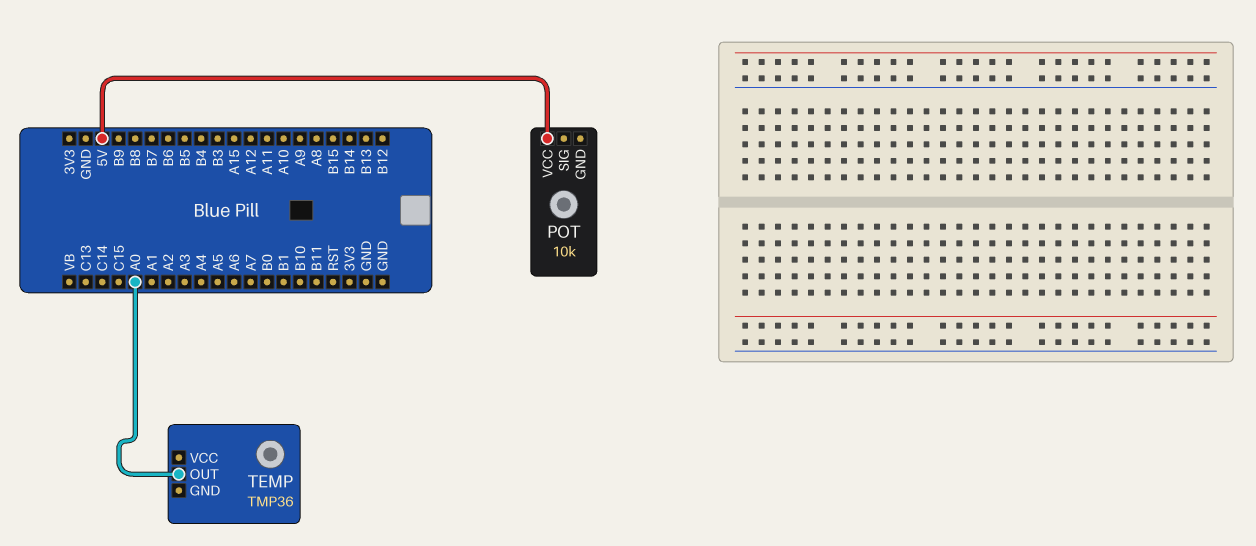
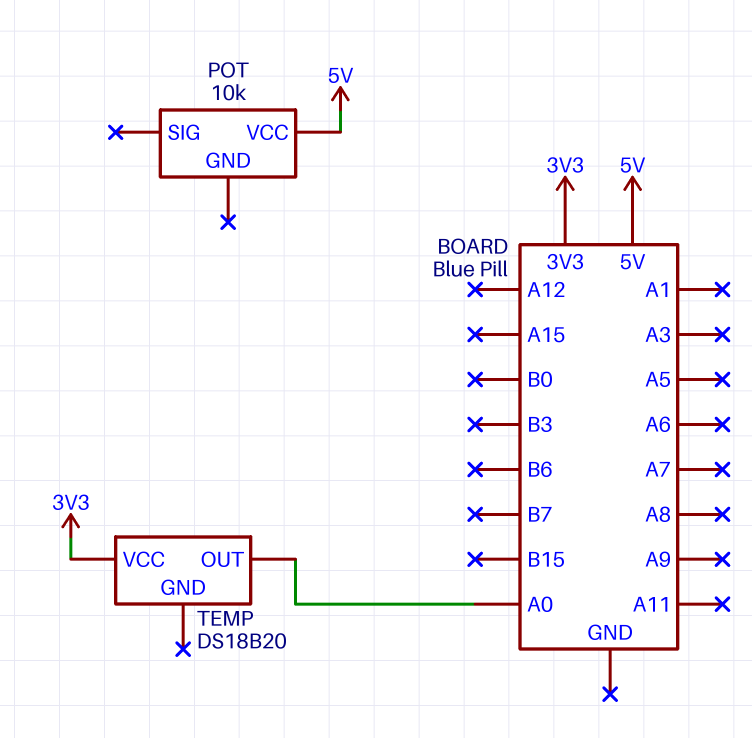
TEMP: TMP36 -> DS18B20
TEMP pin VCC: none -> 3V3

